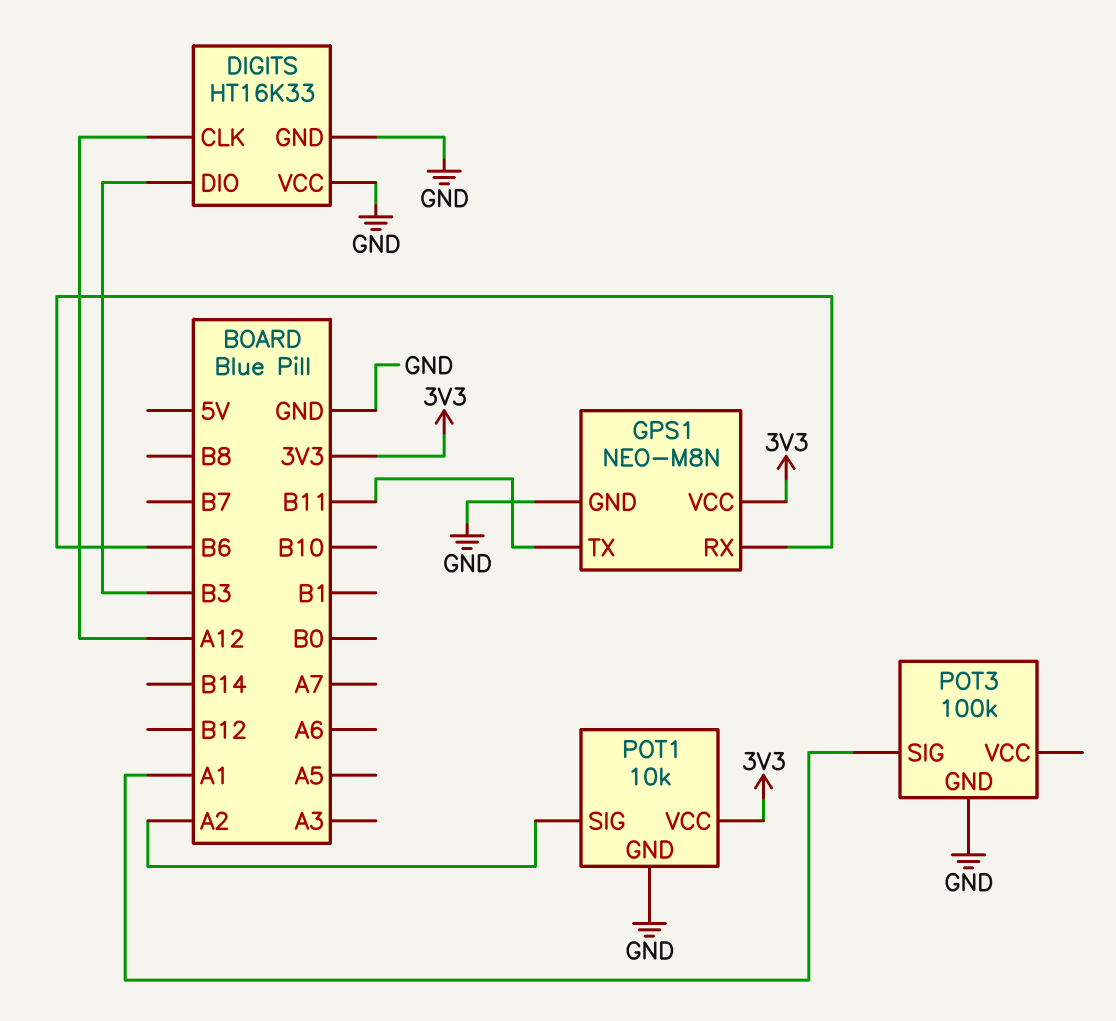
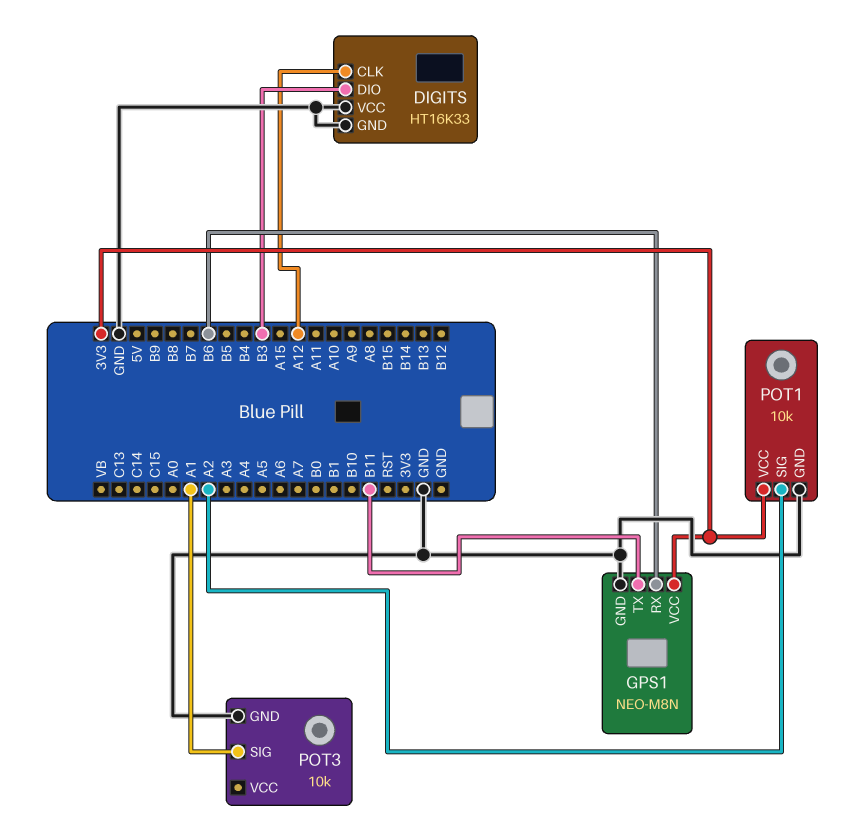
POT3: 100k -> 10k

